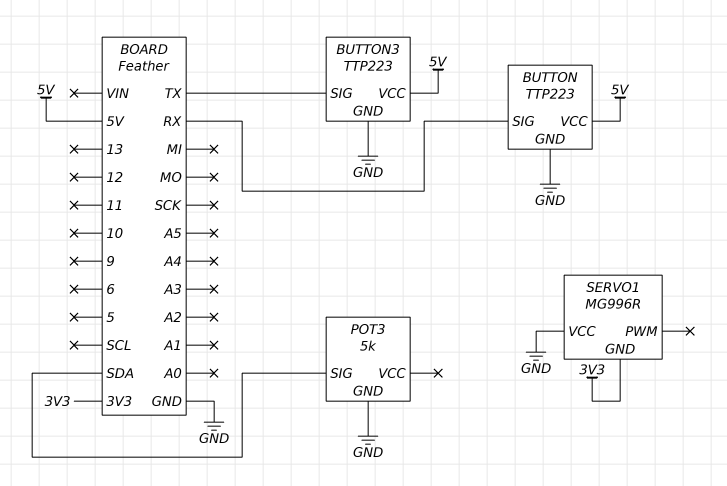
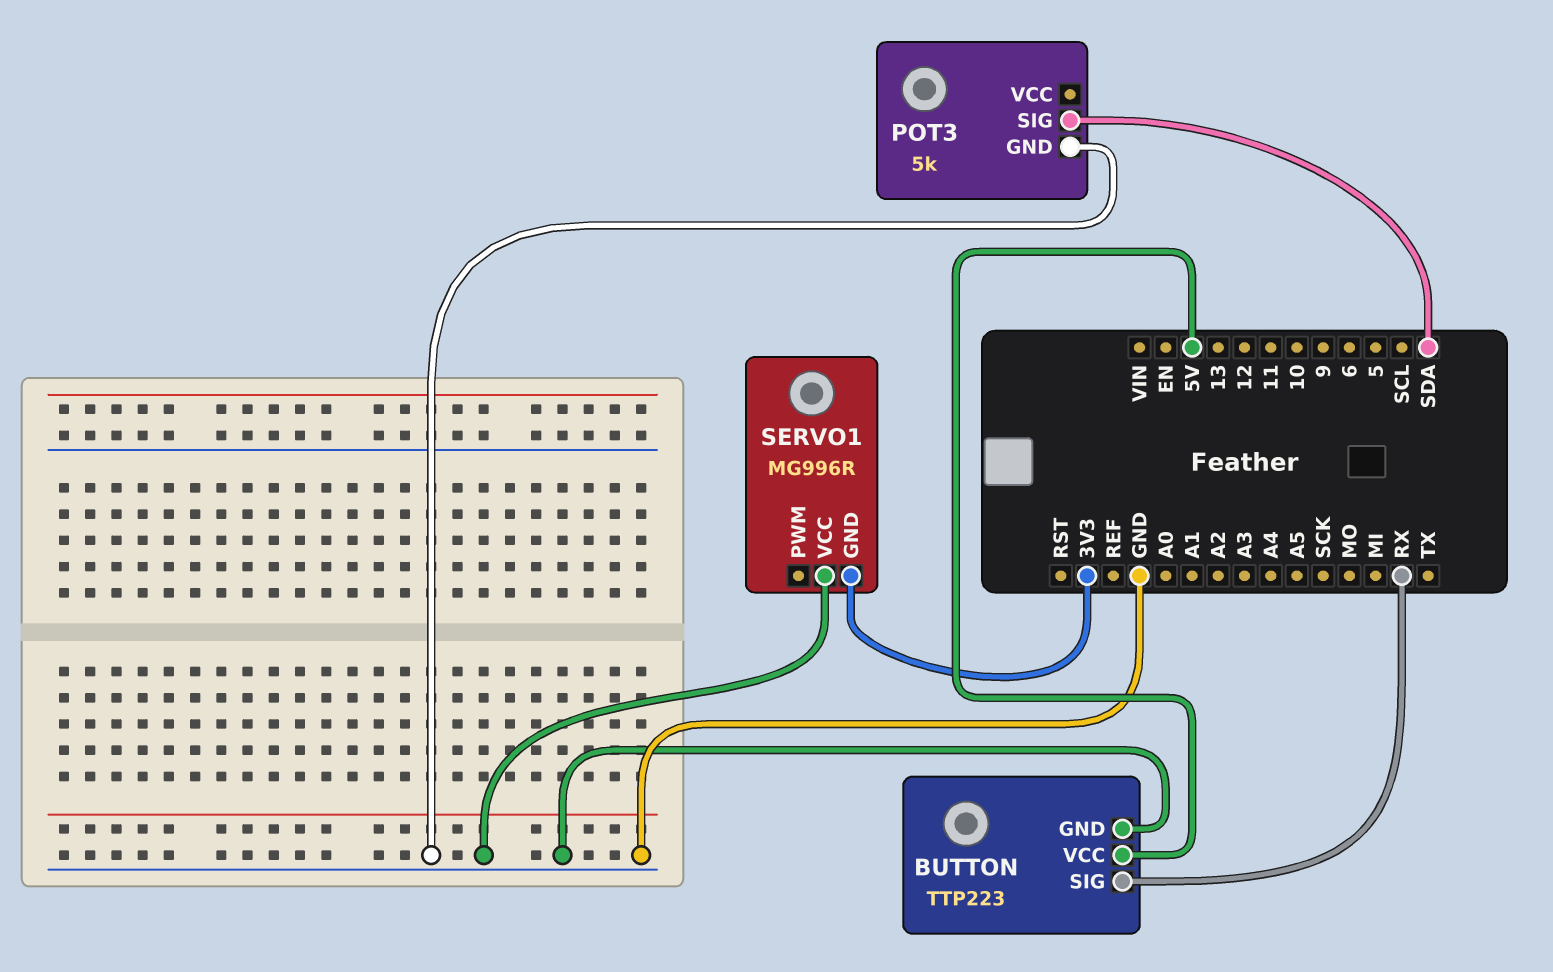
BUTTON3: TTP223 -> none
BUTTON3 pin GND: GND -> none
BUTTON3 pin SIG: TX -> none
BUTTON3 pin VCC: 5V -> none

